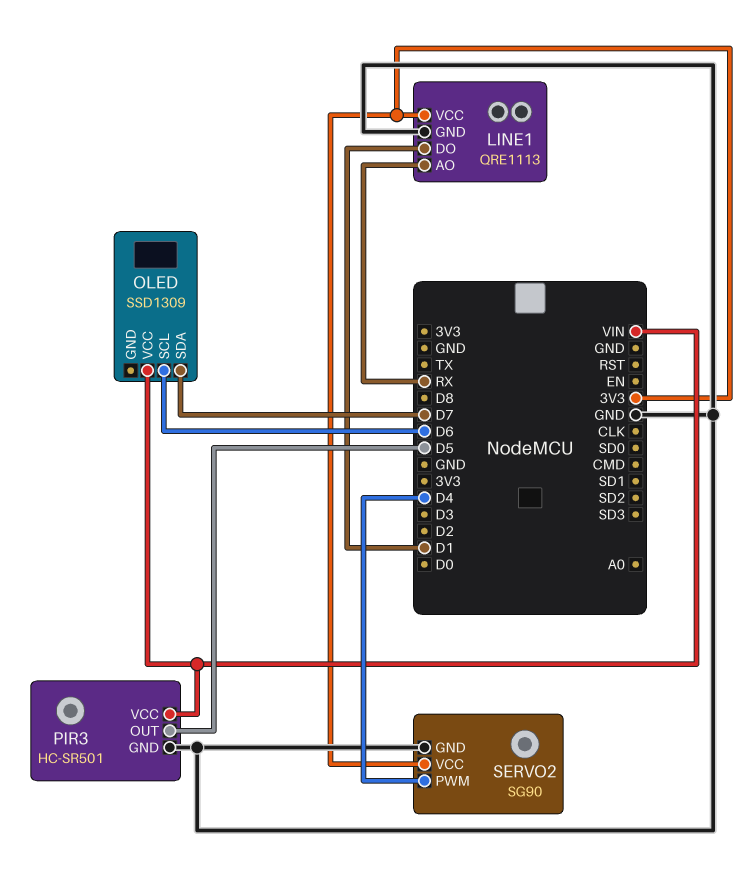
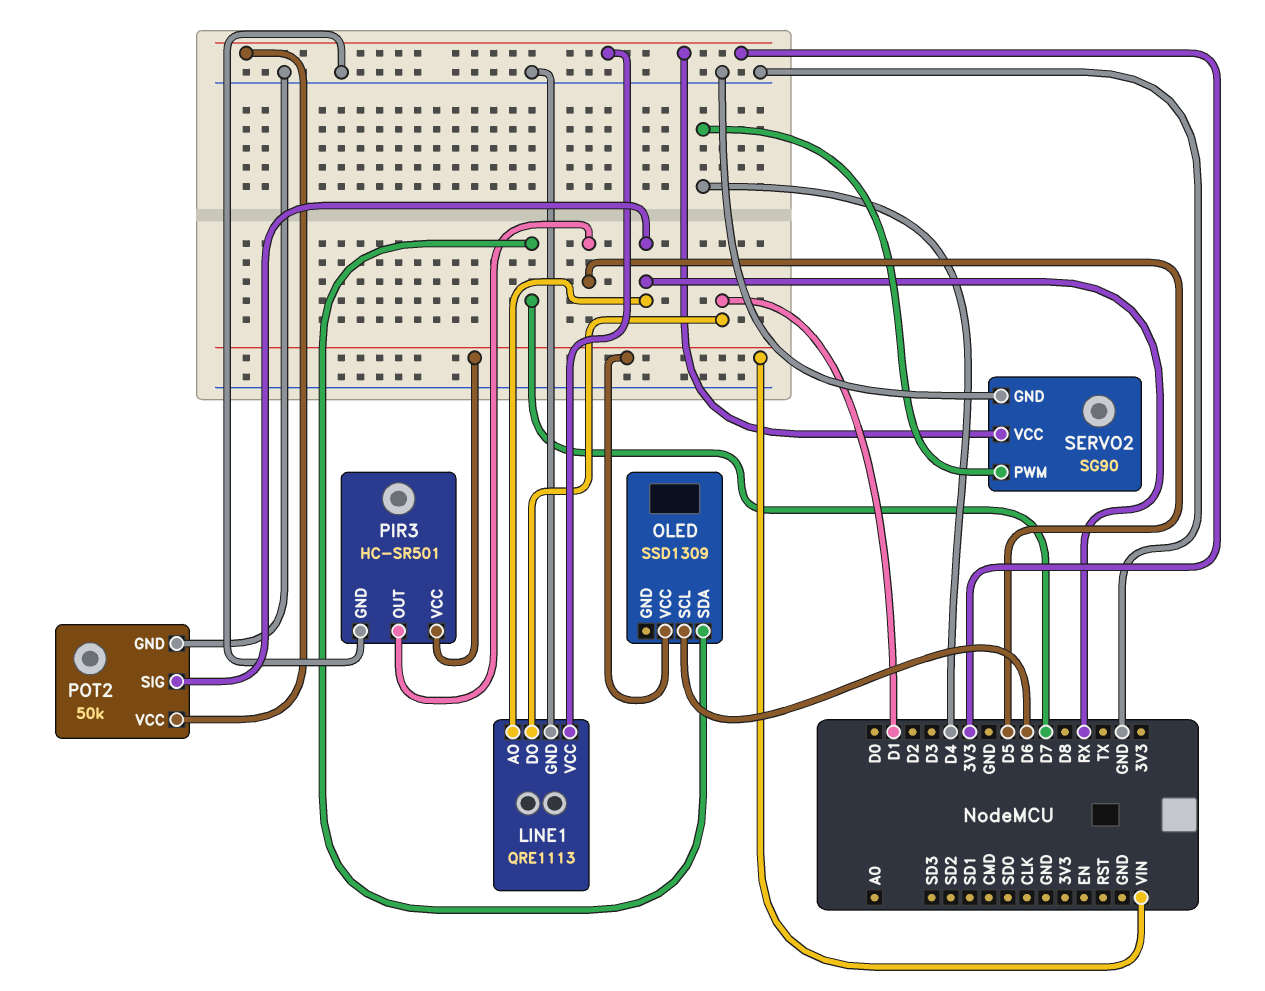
POT2: none -> 50k
POT2 pin GND: none -> GND
POT2 pin SIG: none -> RX
POT2 pin VCC: none -> 3V3

